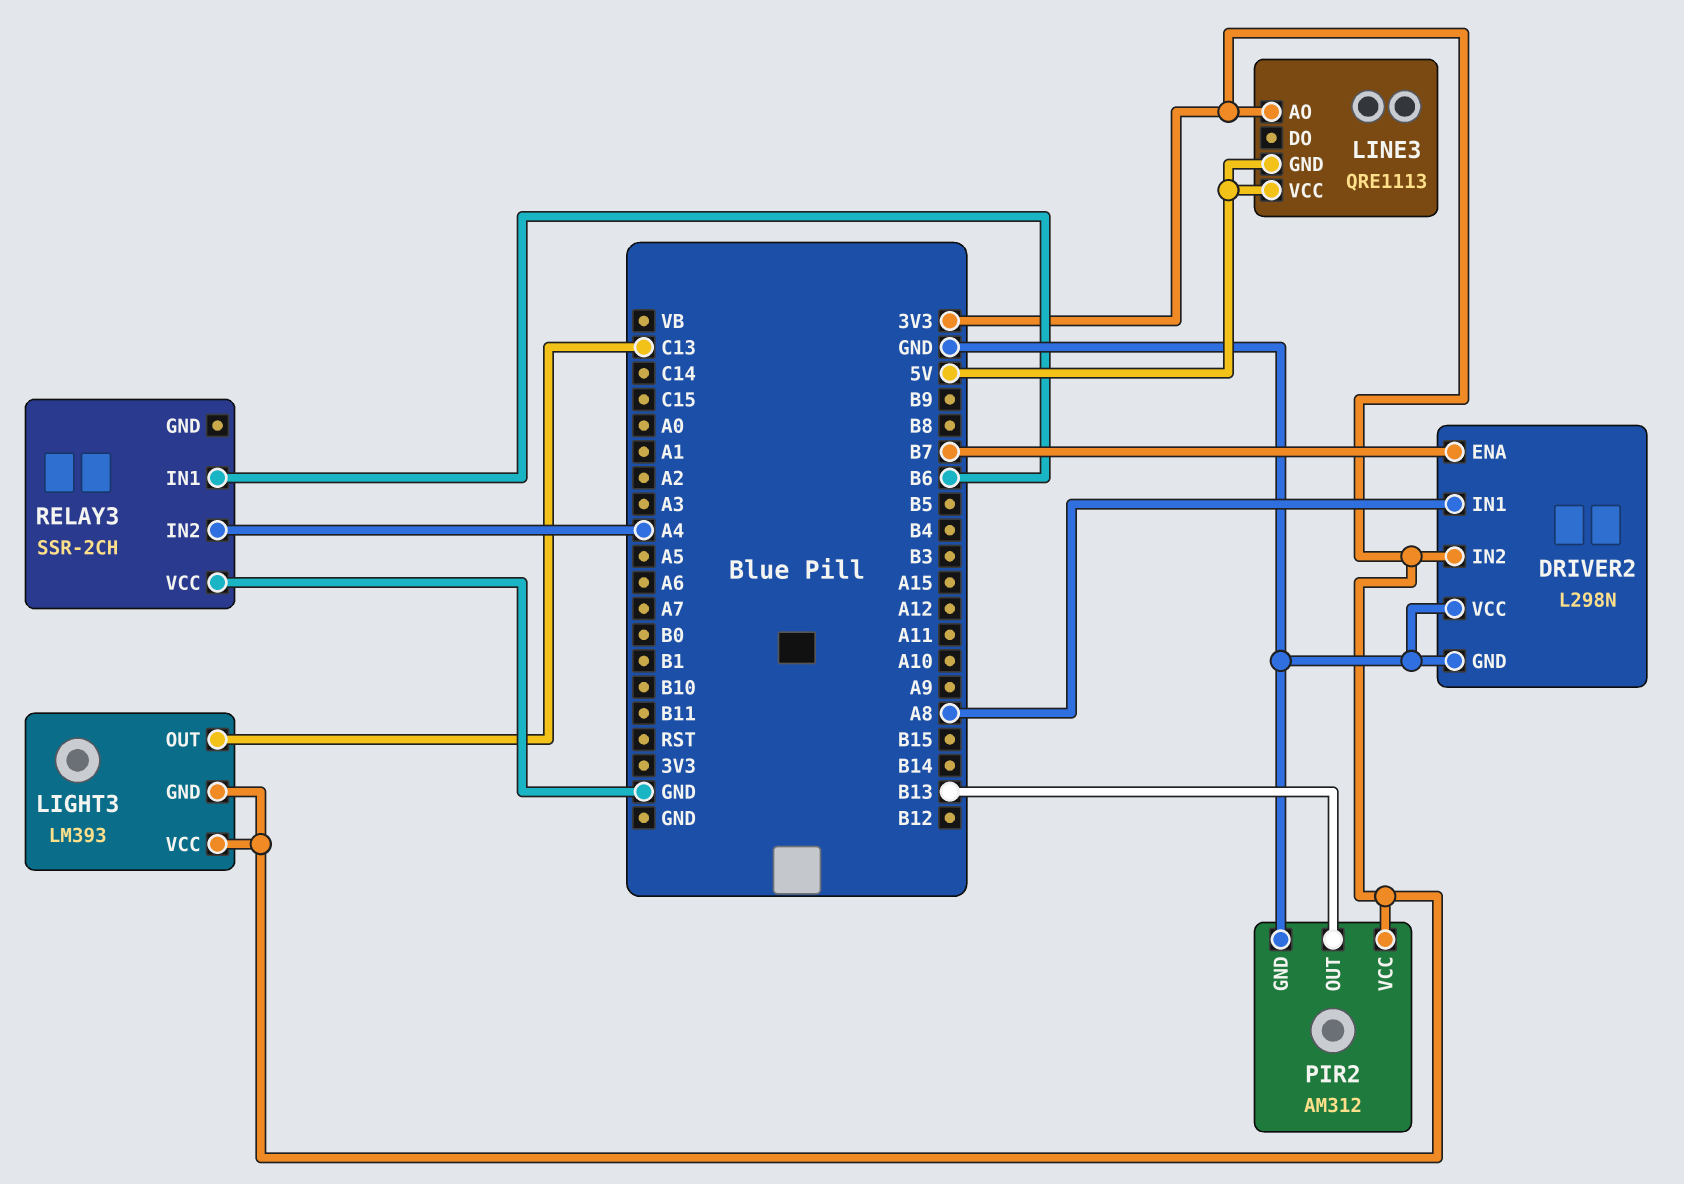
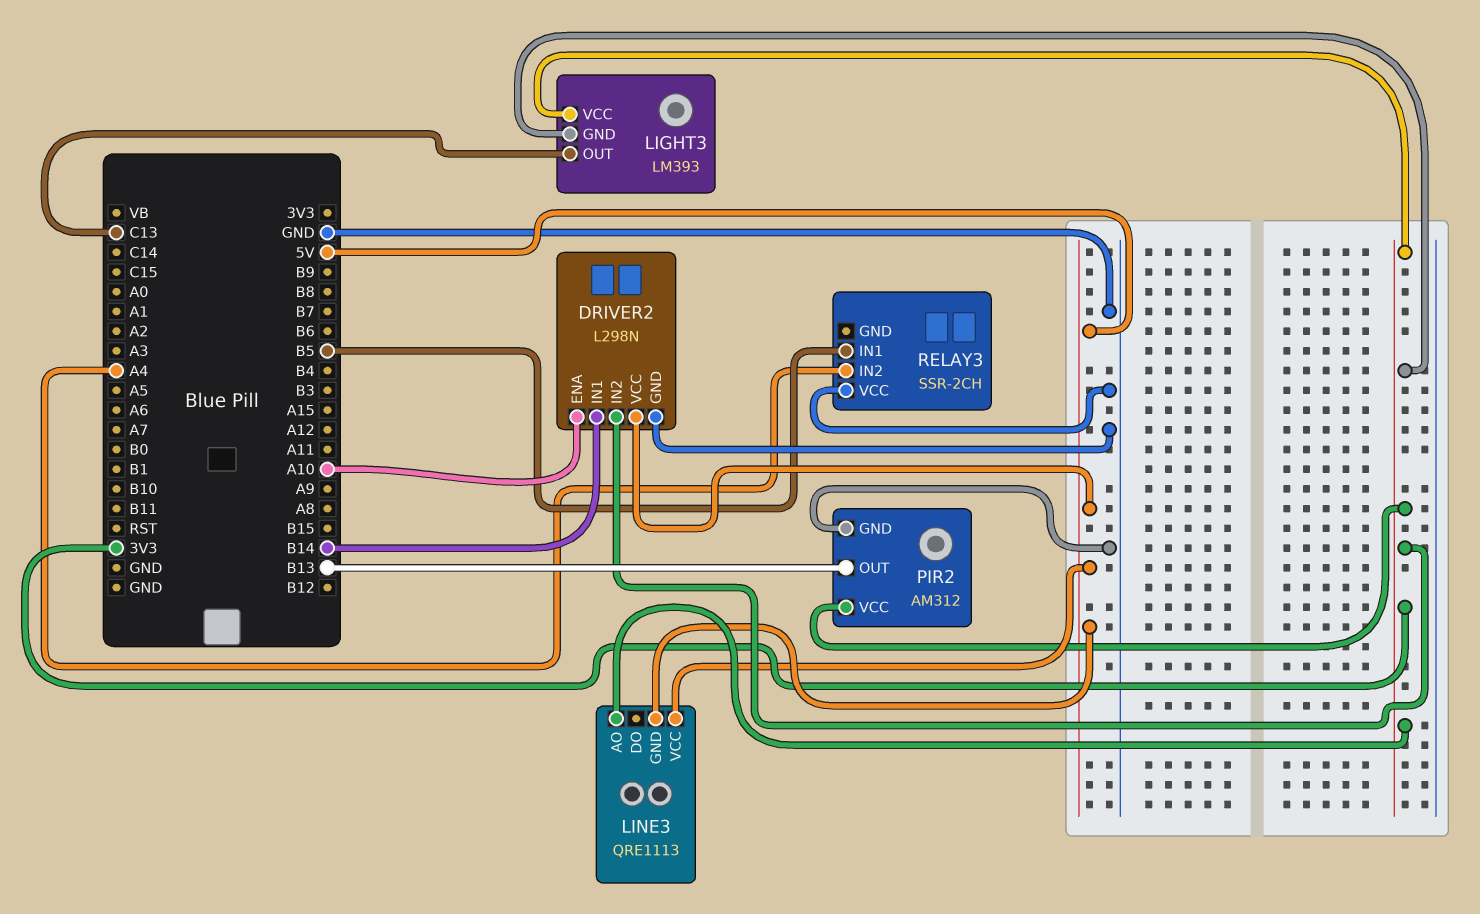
DRIVER2 pin ENA: B7 -> A10
DRIVER2 pin IN1: A8 -> B14
DRIVER2 pin VCC: GND -> 5V
RELAY3 pin IN1: B6 -> B5

